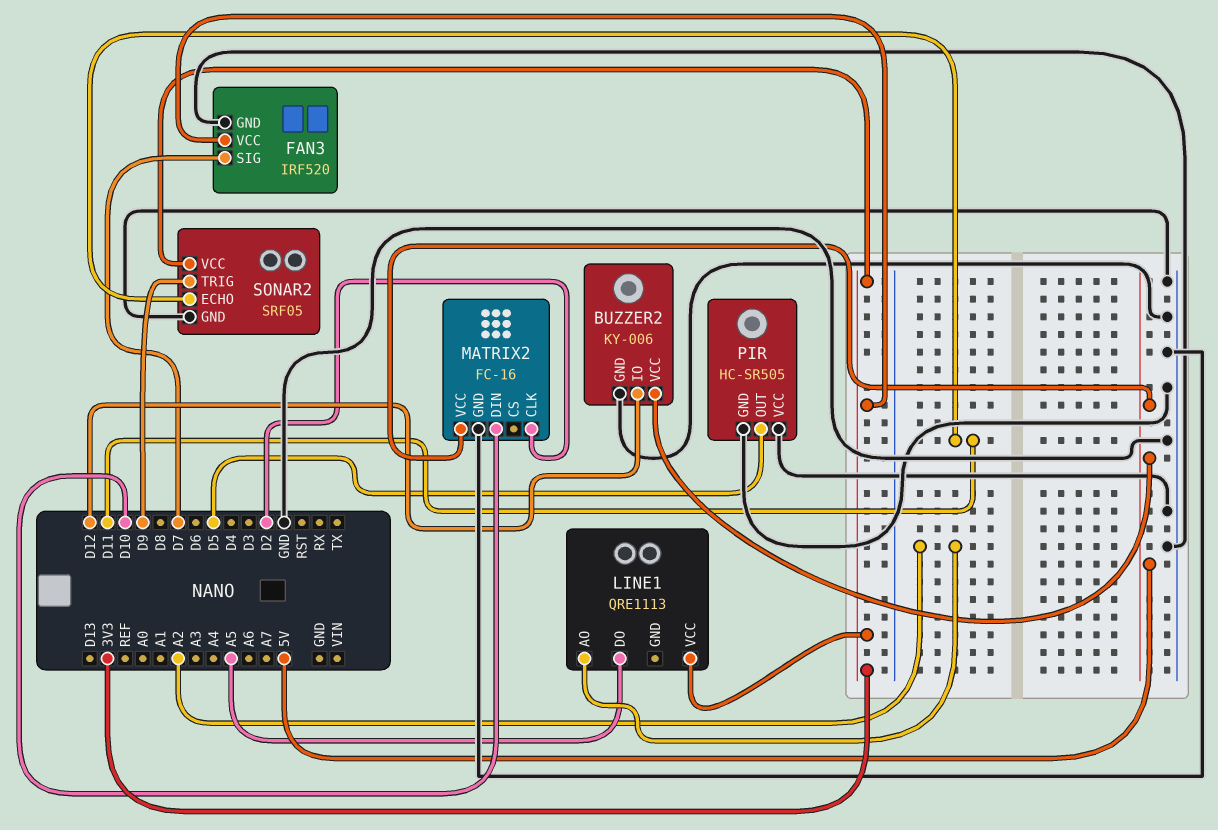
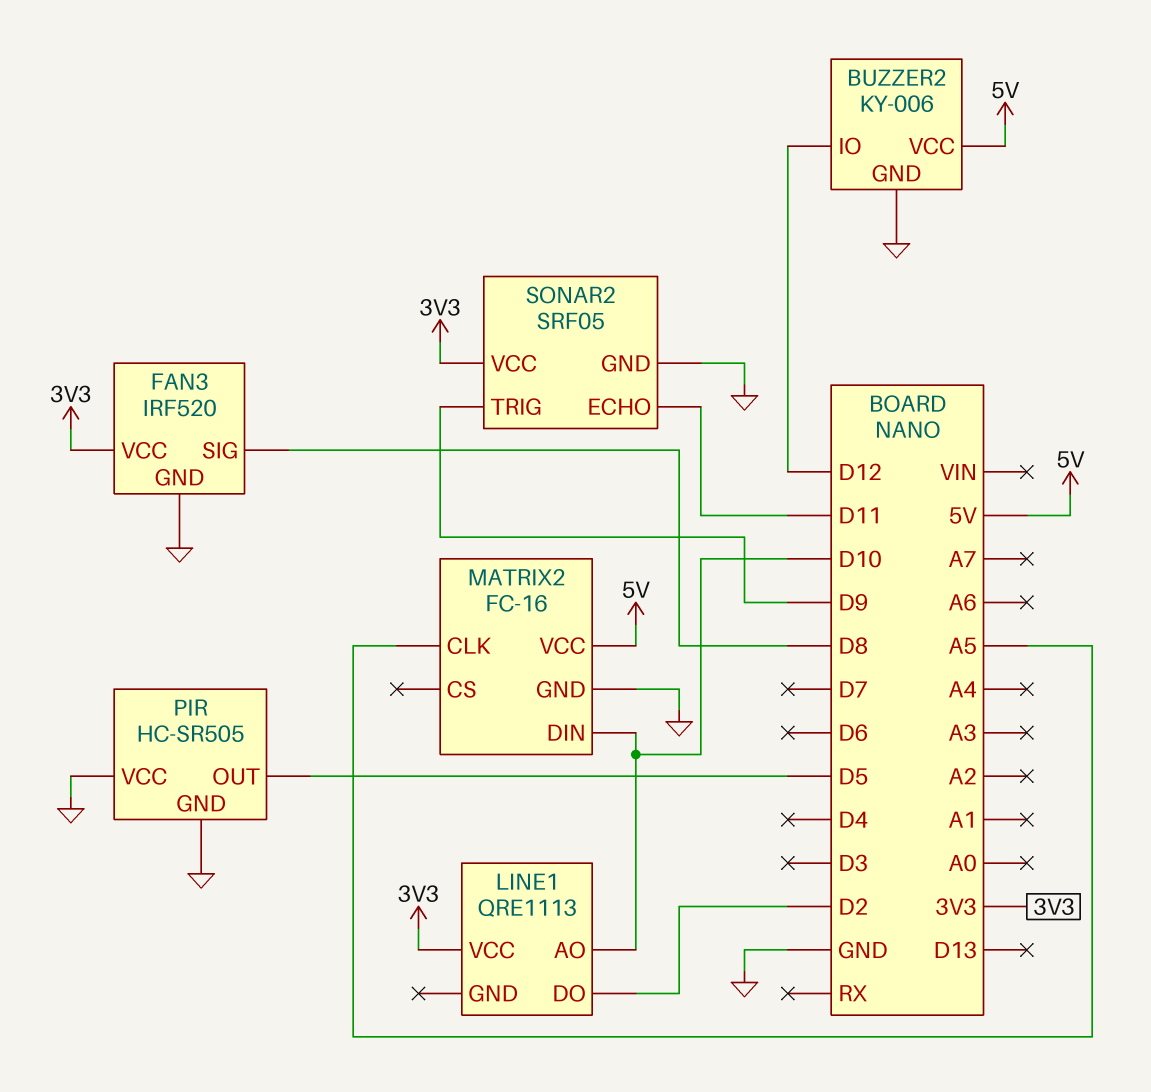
FAN3 pin SIG: D7 -> D8
LINE1 pin AO: A2 -> D10
LINE1 pin DO: A5 -> D2
MATRIX2 pin CLK: D2 -> A5

